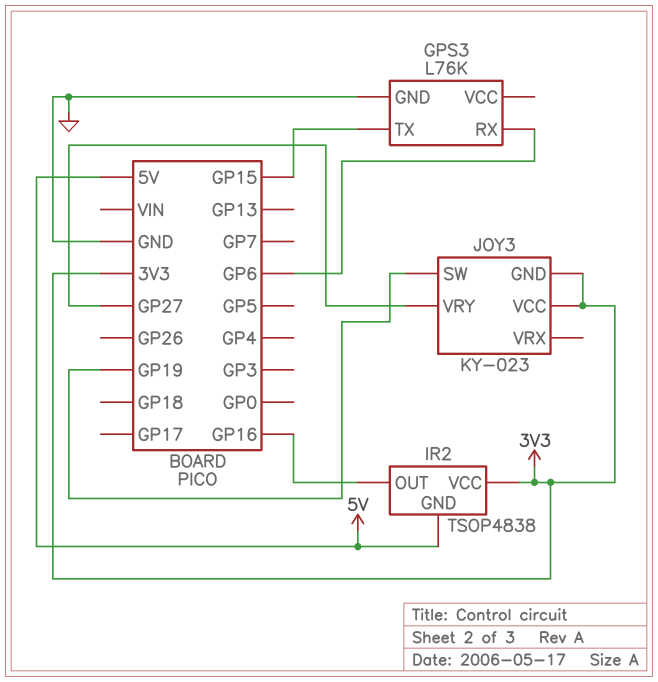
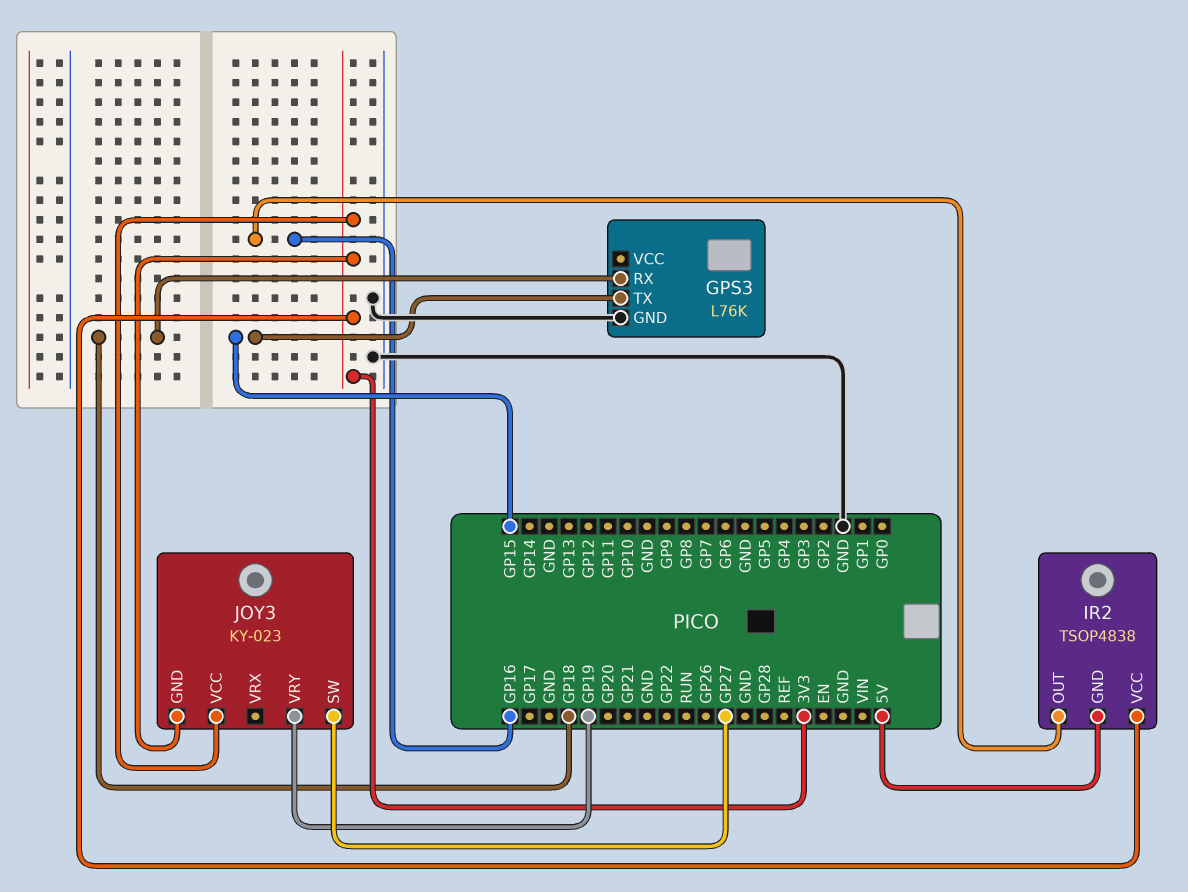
GPS3 pin RX: GP6 -> GP18
JOY3 pin SW: GP19 -> GP27
JOY3 pin VRY: GP27 -> GP19

